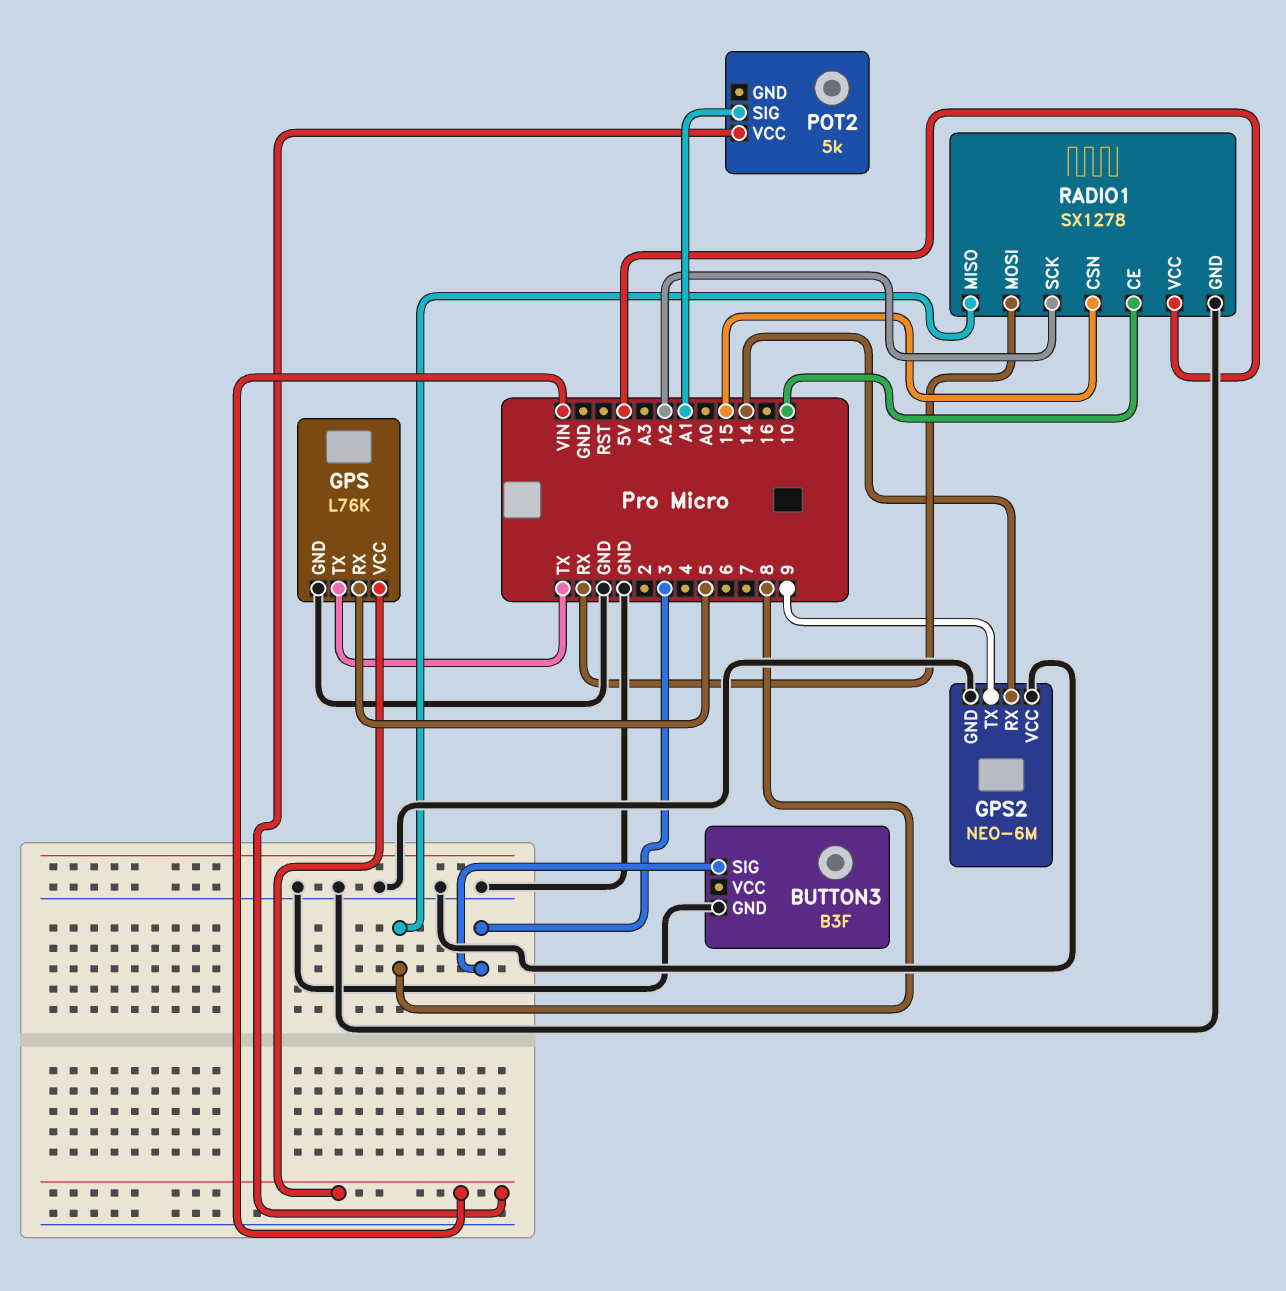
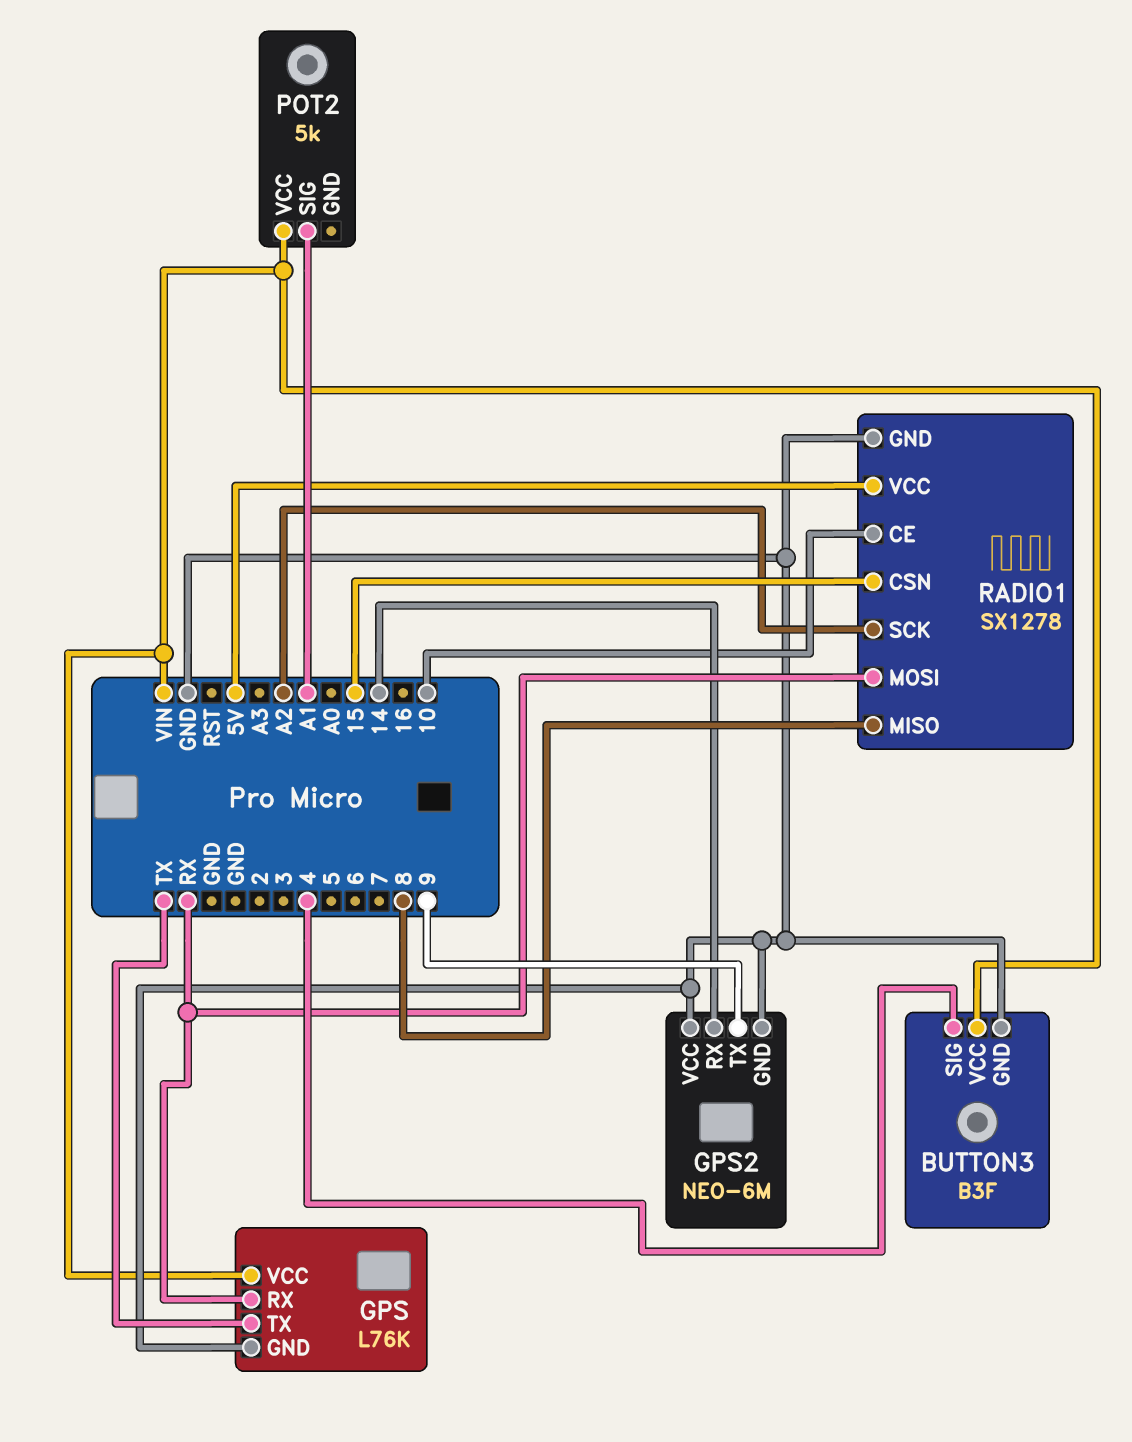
BUTTON3 pin SIG: 3 -> 4
BUTTON3 pin VCC: none -> VIN
GPS pin RX: 5 -> RX

